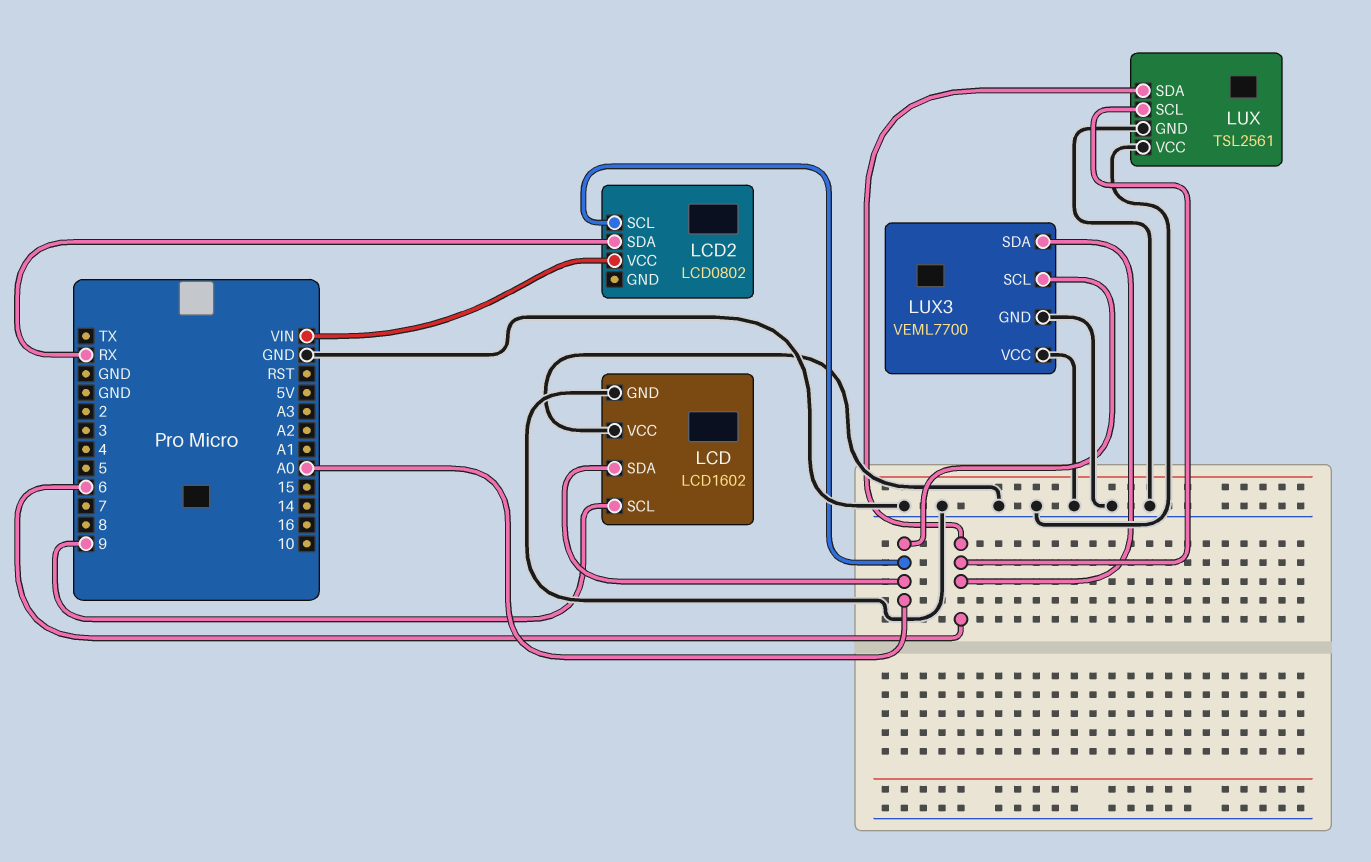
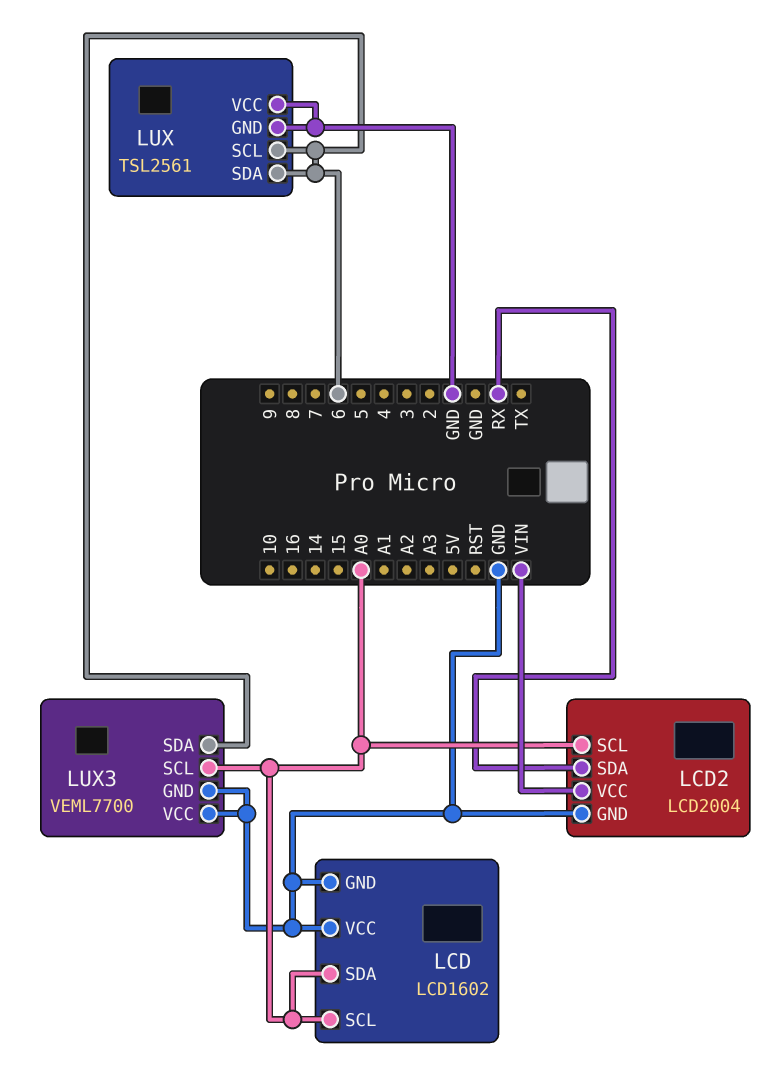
LCD pin SCL: 9 -> A0
LCD2: LCD0802 -> LCD2004
LCD2 pin GND: none -> GND

